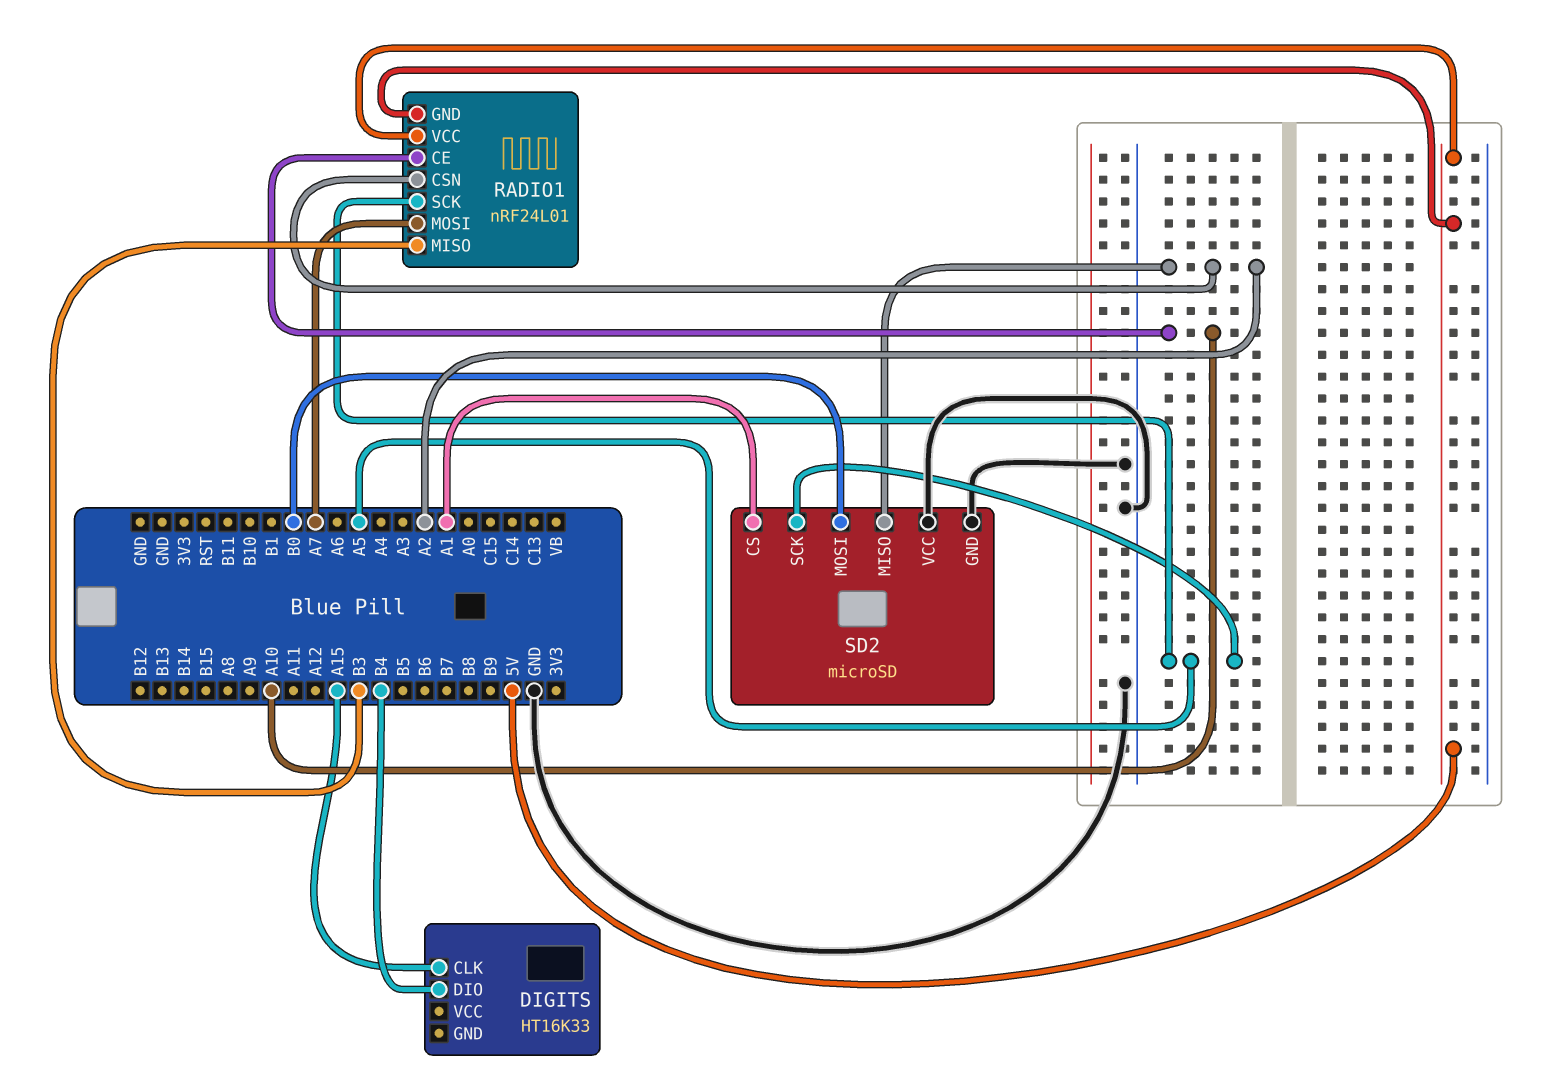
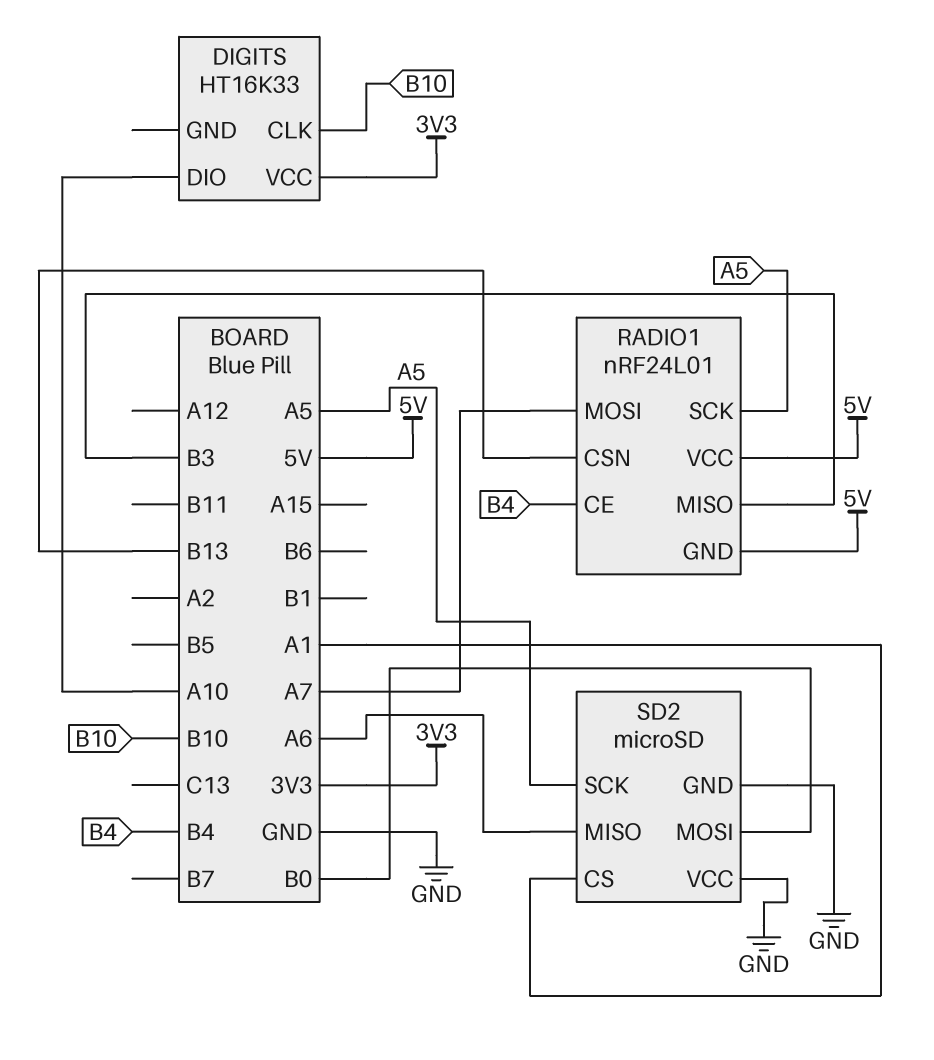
DIGITS pin CLK: A15 -> B10
DIGITS pin DIO: B4 -> A10
DIGITS pin VCC: none -> 3V3
RADIO1 pin CE: A10 -> B4
RADIO1 pin CSN: A2 -> B13
SD2 pin MISO: A2 -> A6

